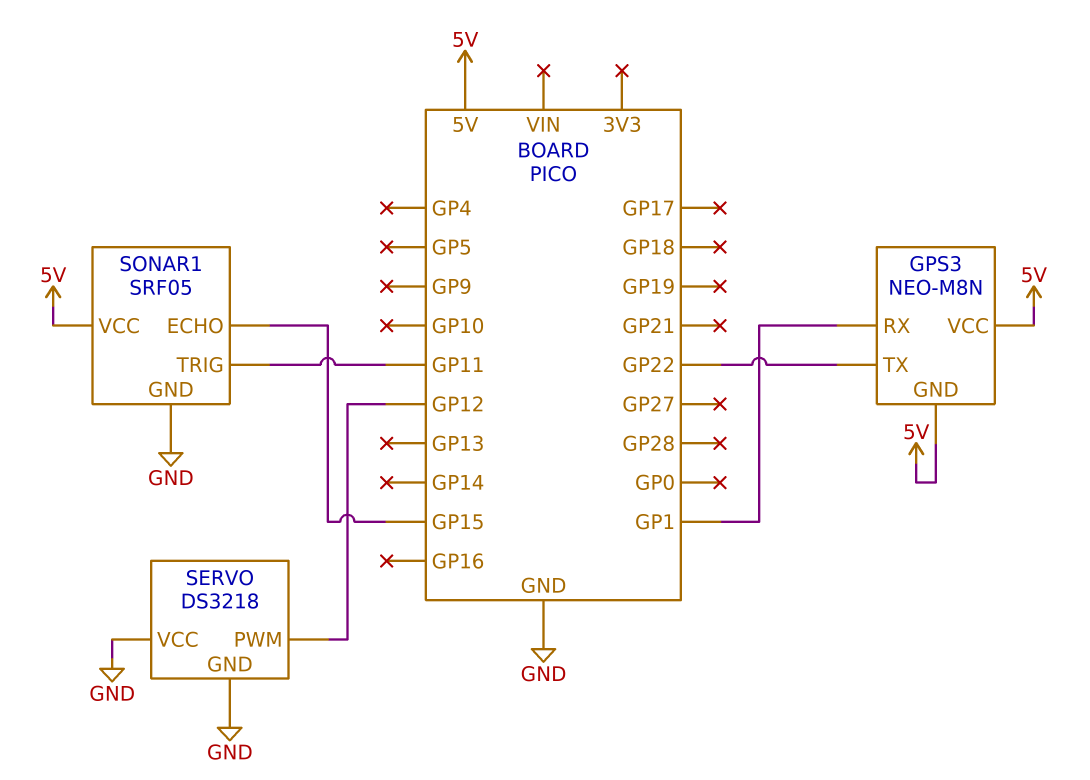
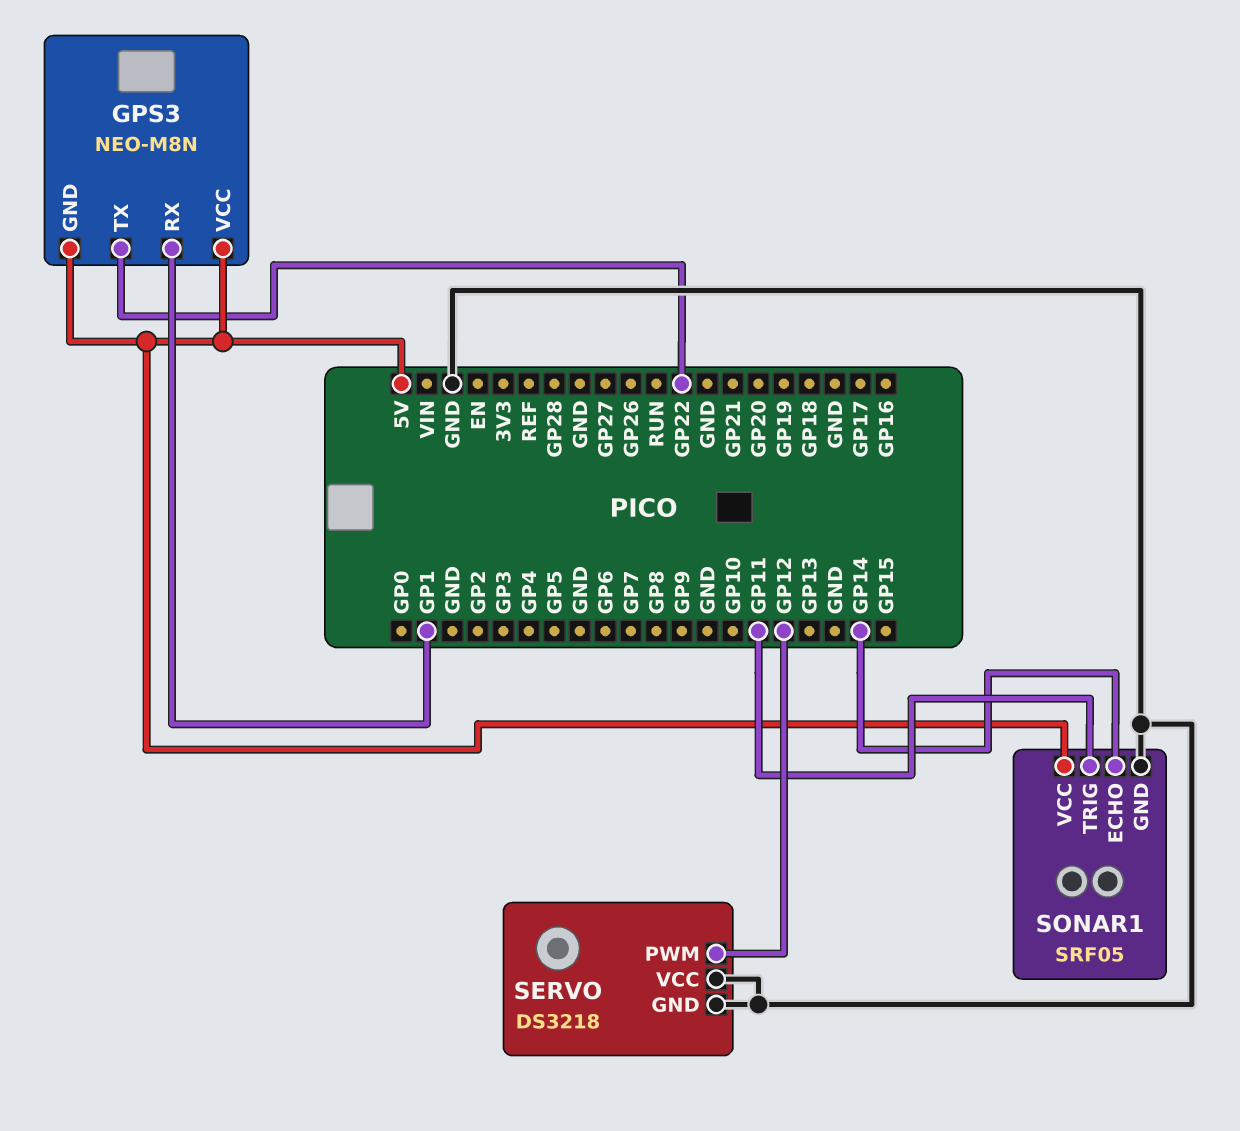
SONAR1 pin ECHO: GP15 -> GP14

